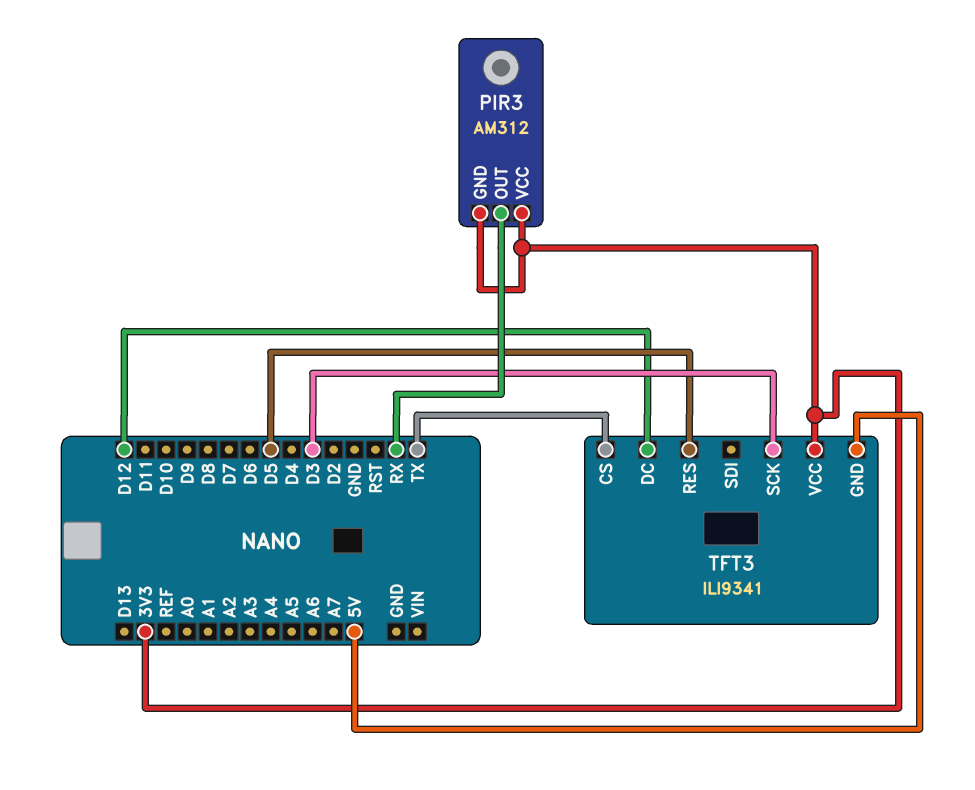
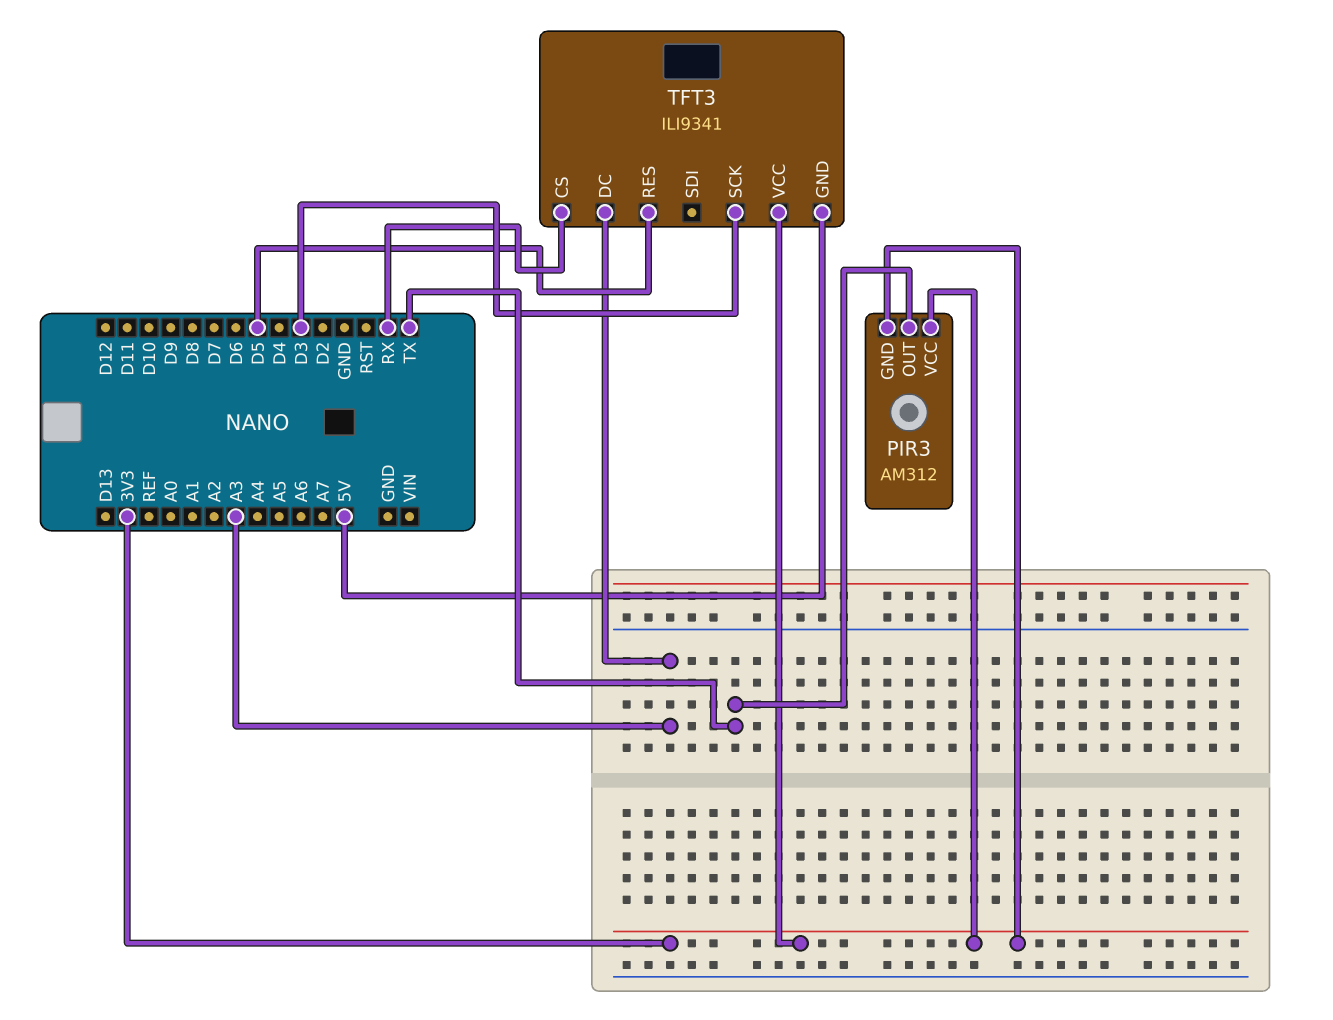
PIR3 pin OUT: RX -> TX
TFT3 pin CS: TX -> RX
TFT3 pin DC: D12 -> A3

